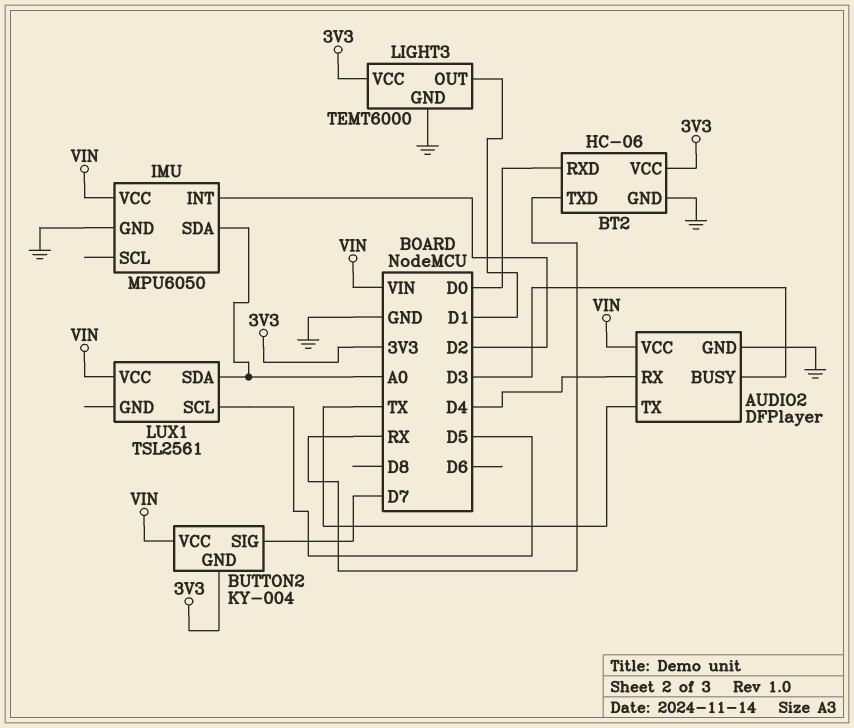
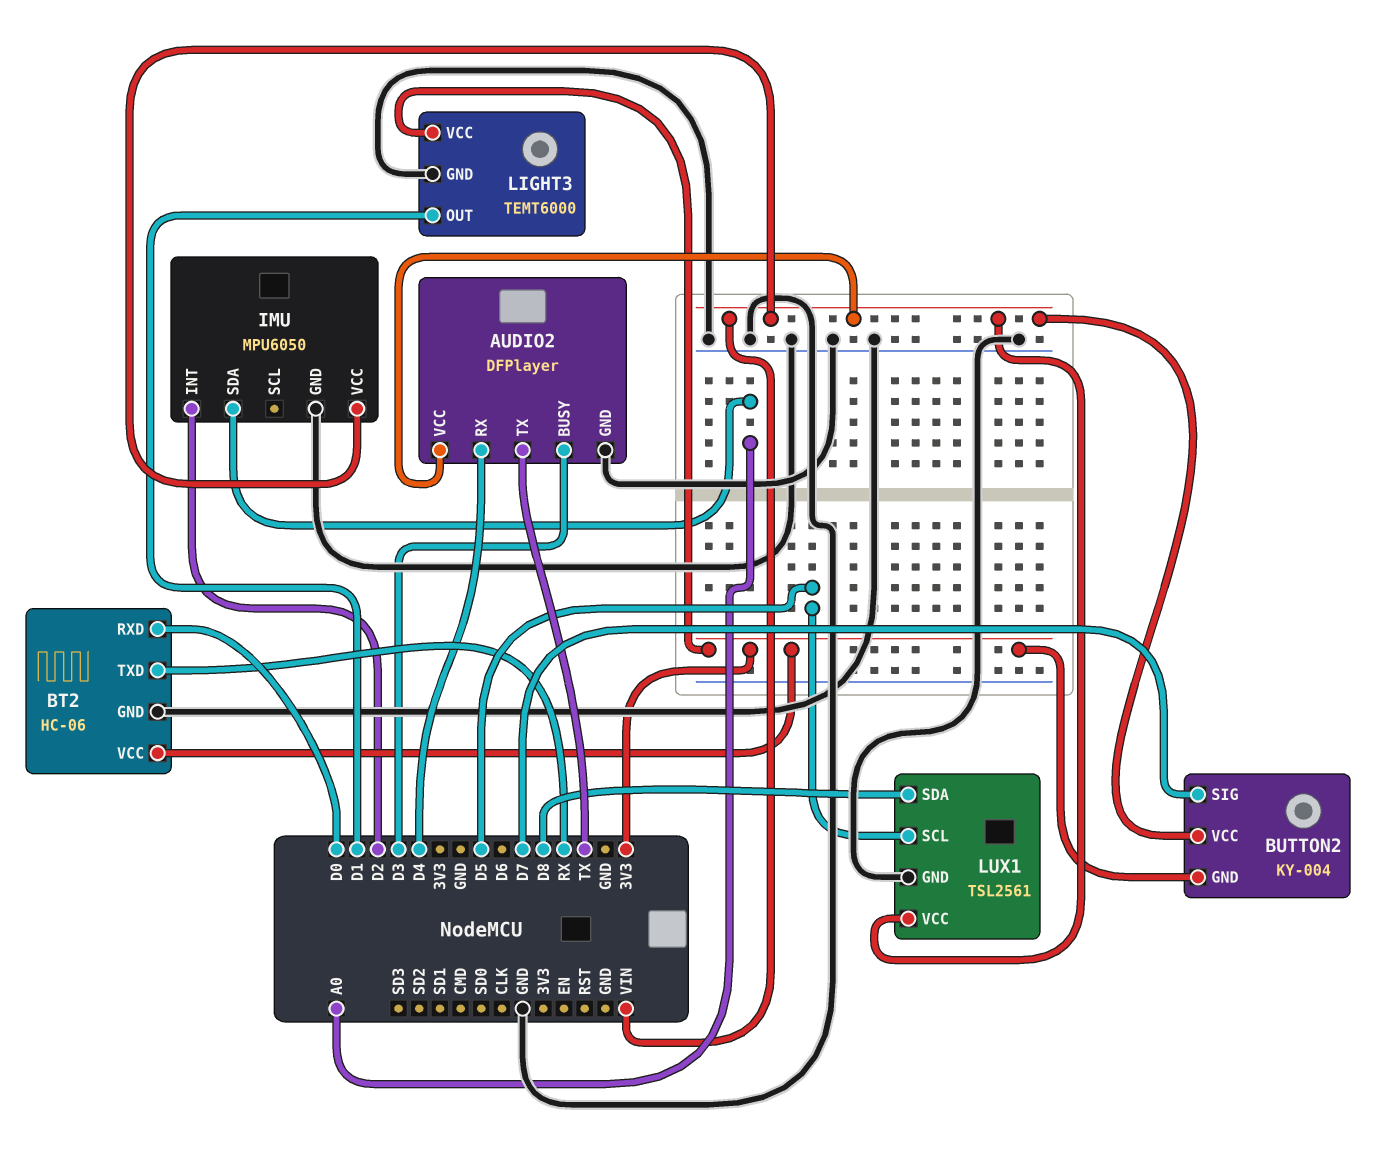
LUX1 pin GND: none -> GND
LUX1 pin SDA: A0 -> D8

